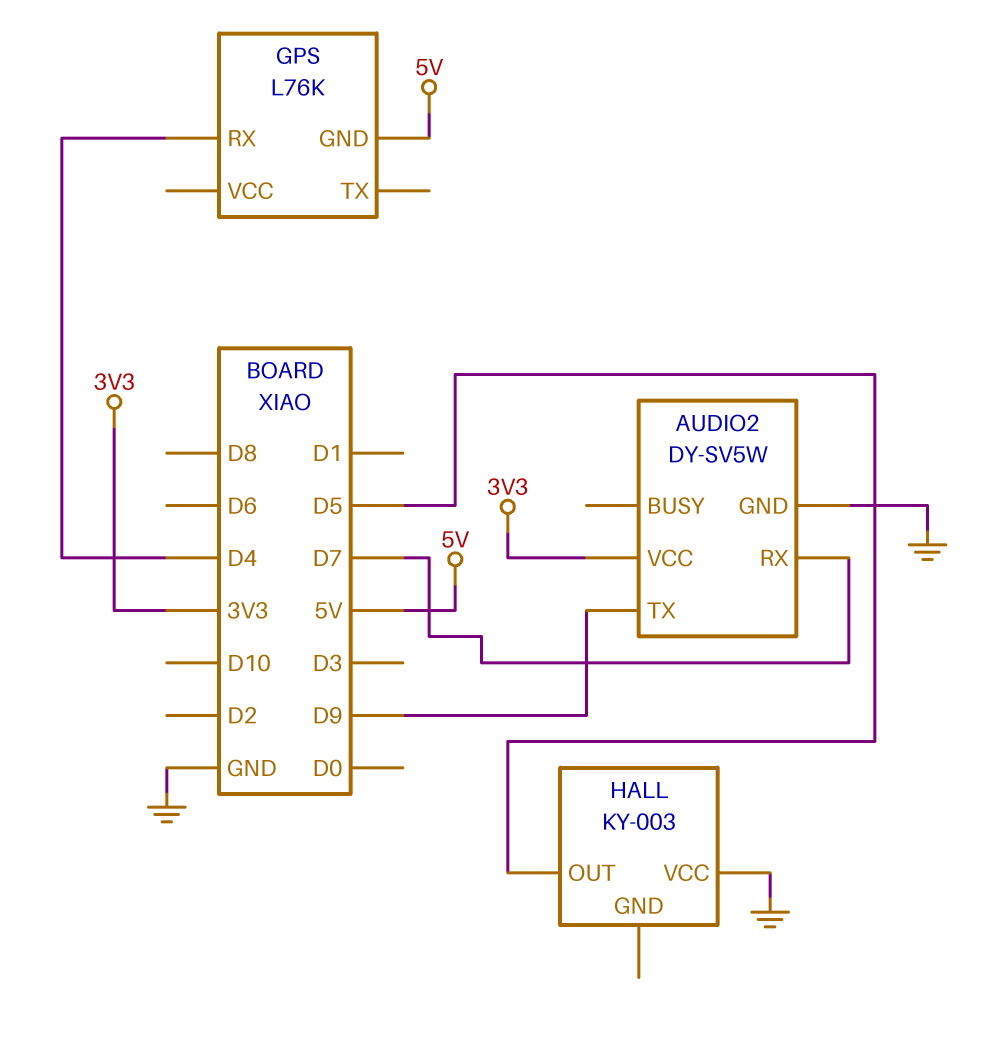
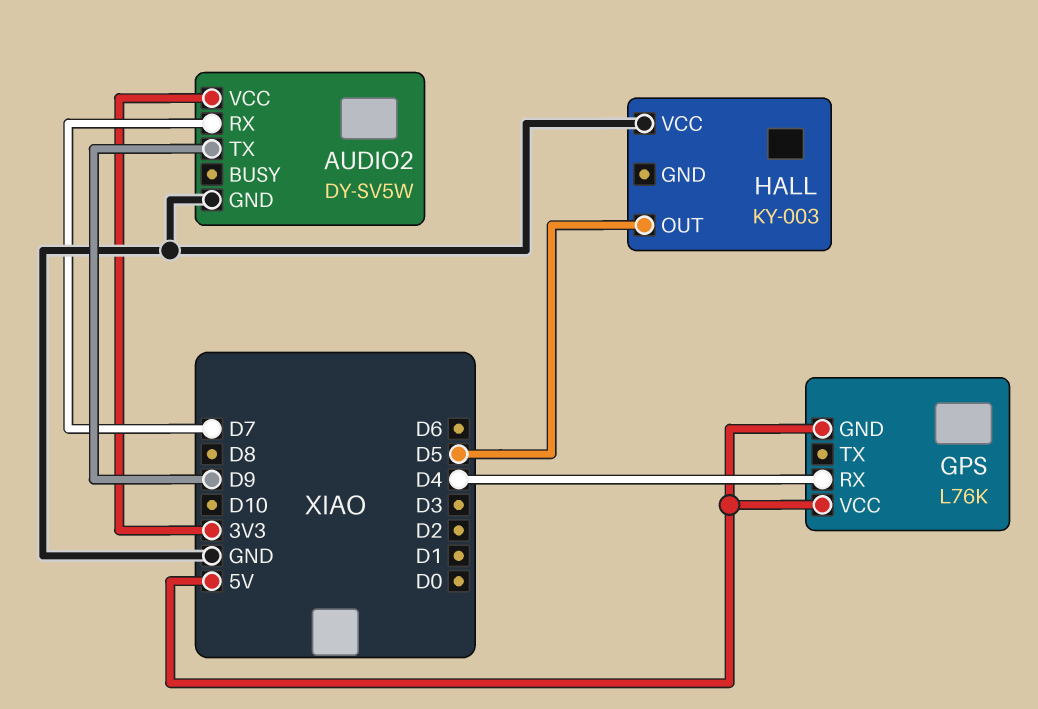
GPS pin VCC: none -> 5V

